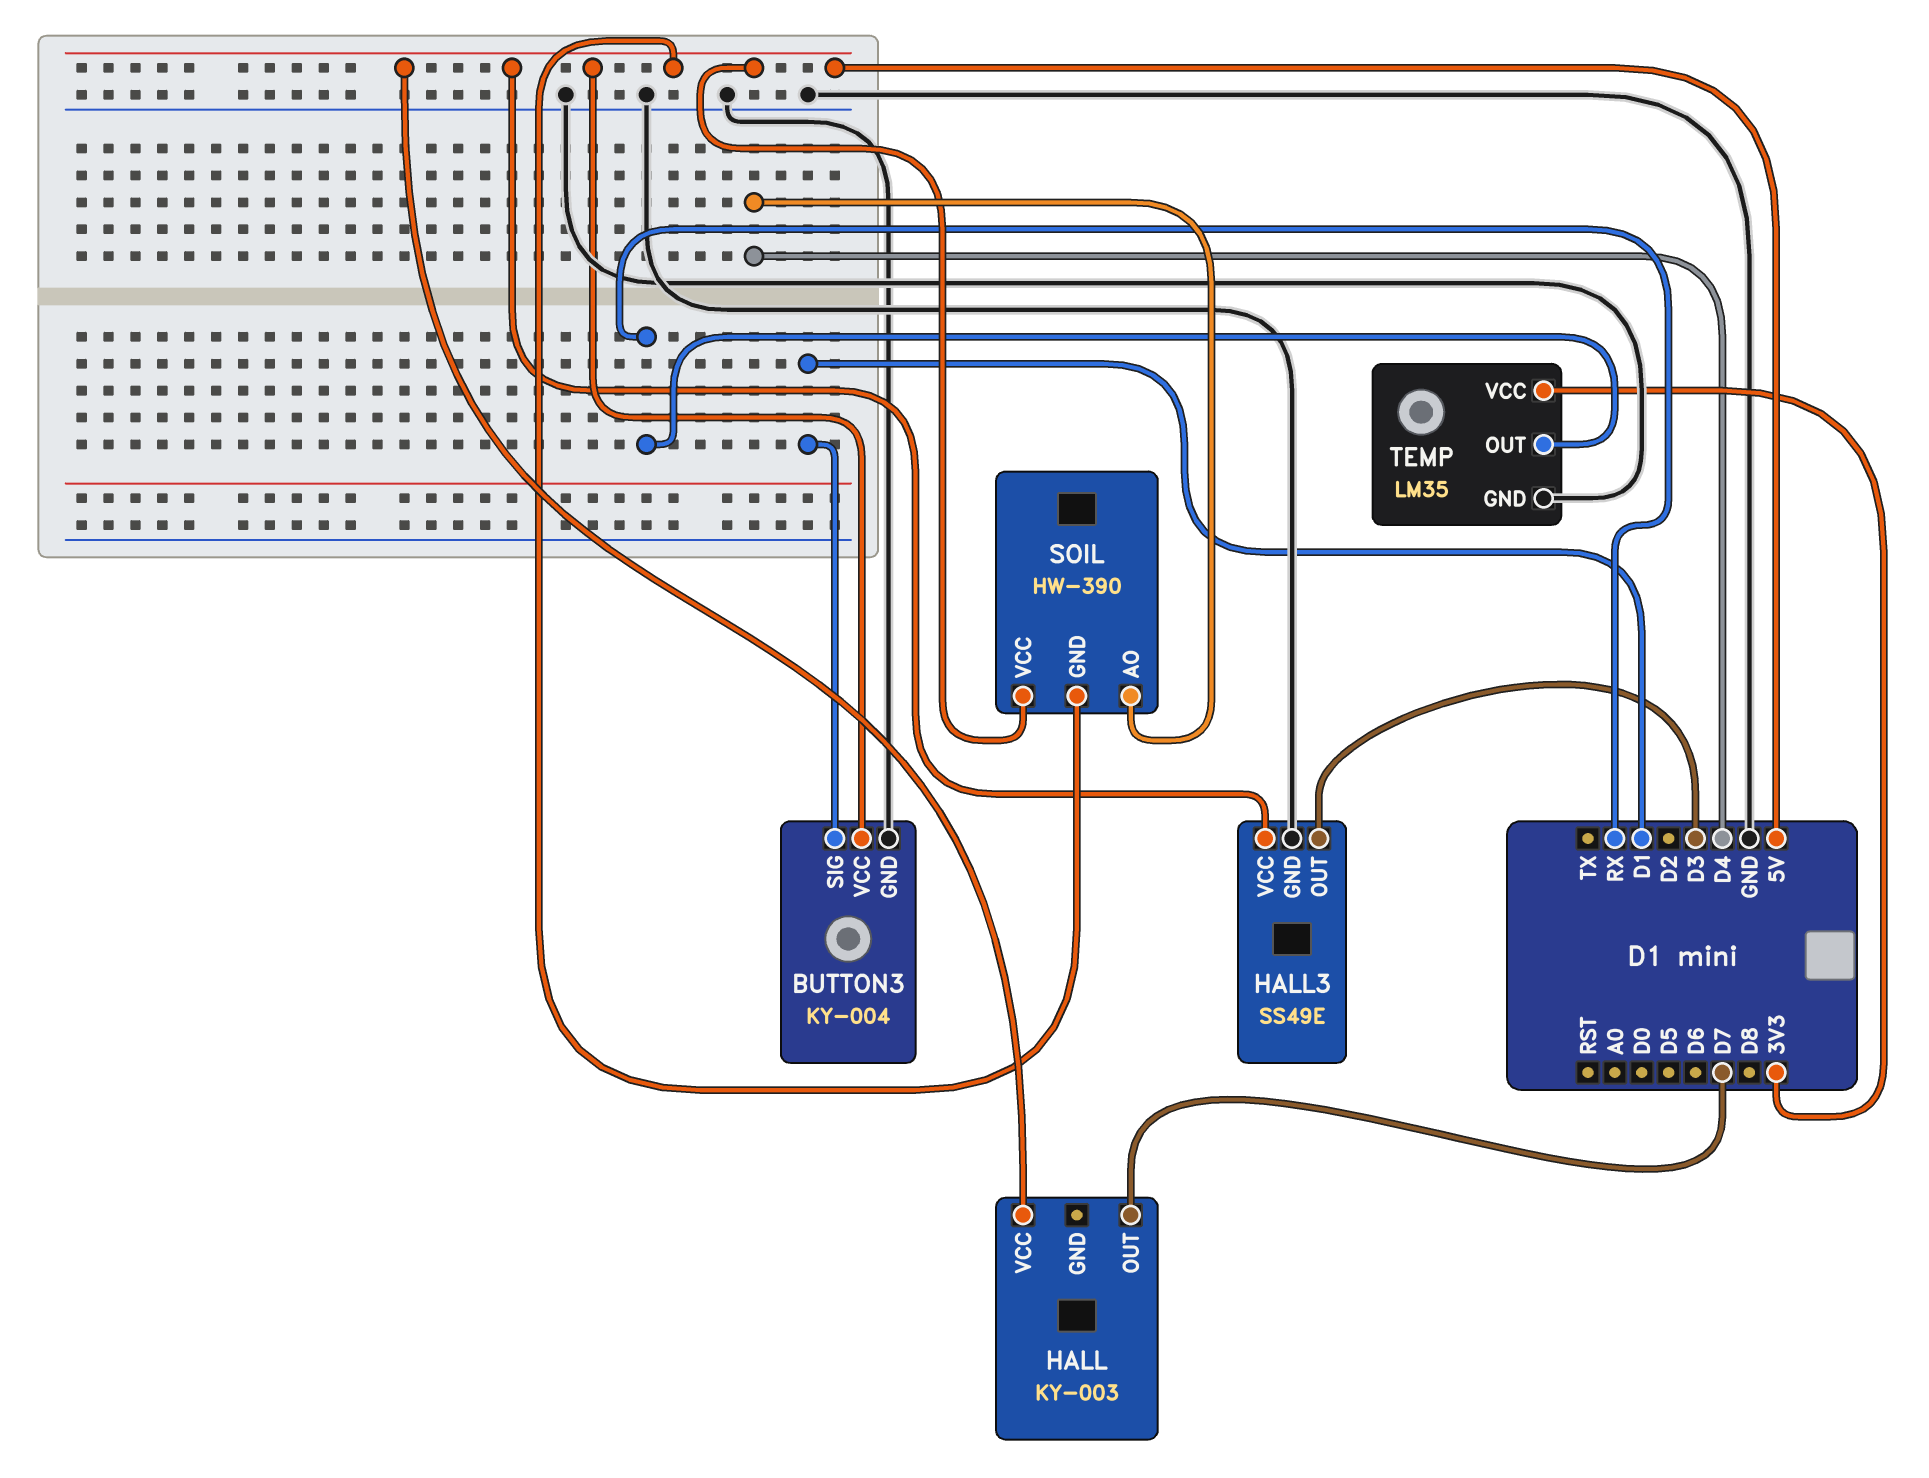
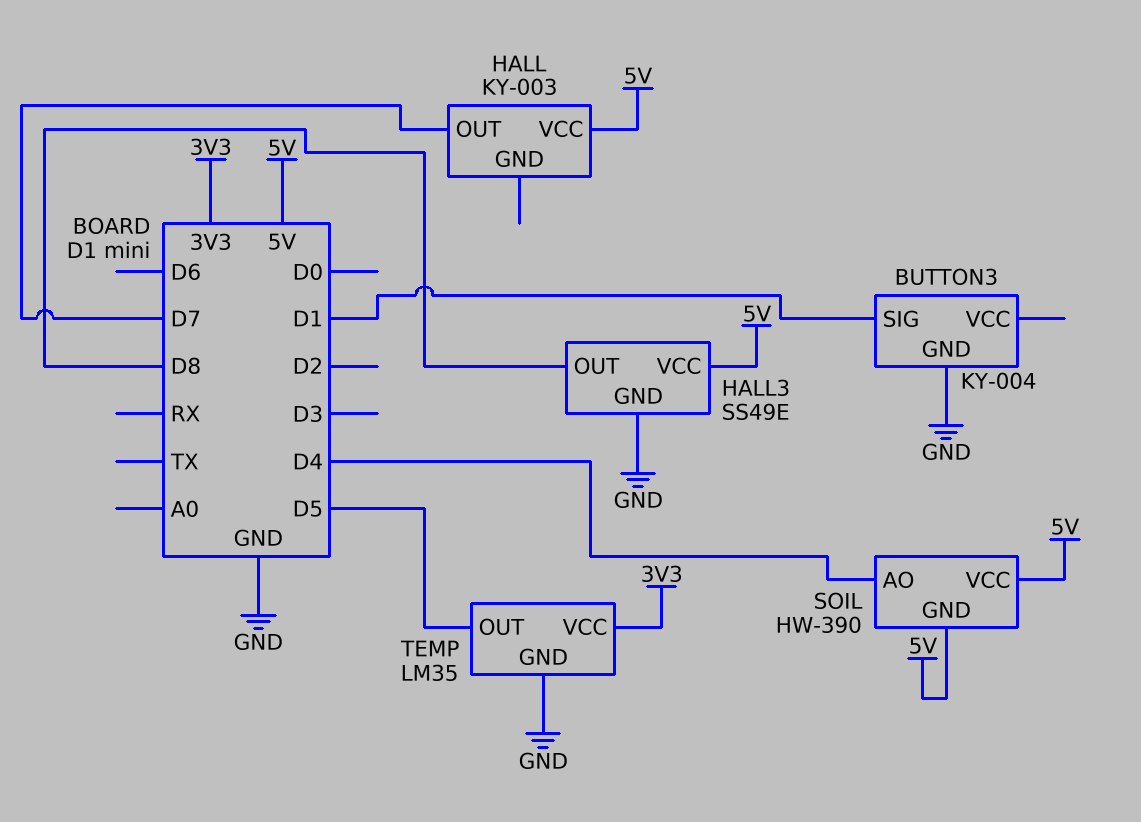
BUTTON3 pin VCC: 5V -> none
HALL3 pin OUT: D3 -> D8
TEMP pin OUT: RX -> D5

